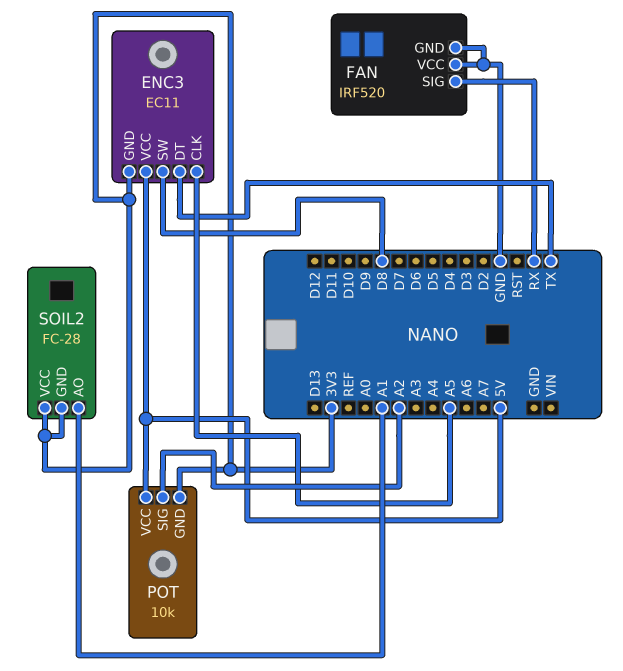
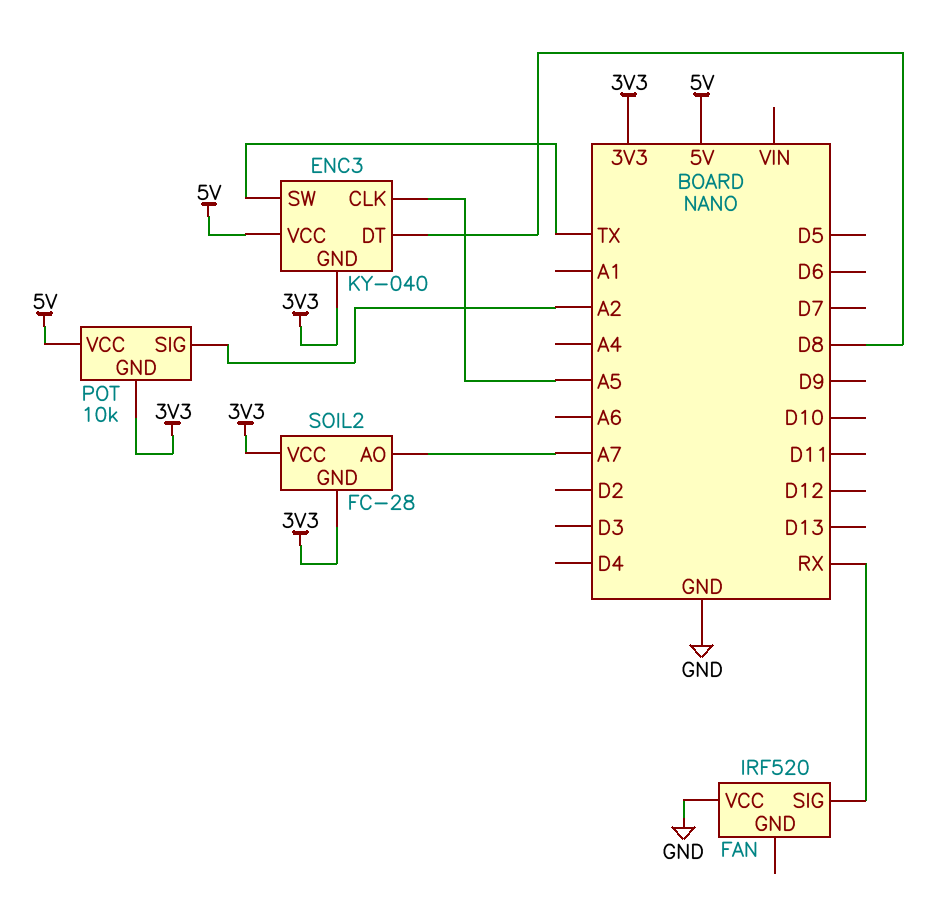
ENC3: EC11 -> KY-040
ENC3 pin DT: TX -> D8
ENC3 pin SW: D8 -> TX
FAN pin GND: GND -> none
SOIL2 pin AO: A1 -> A7

